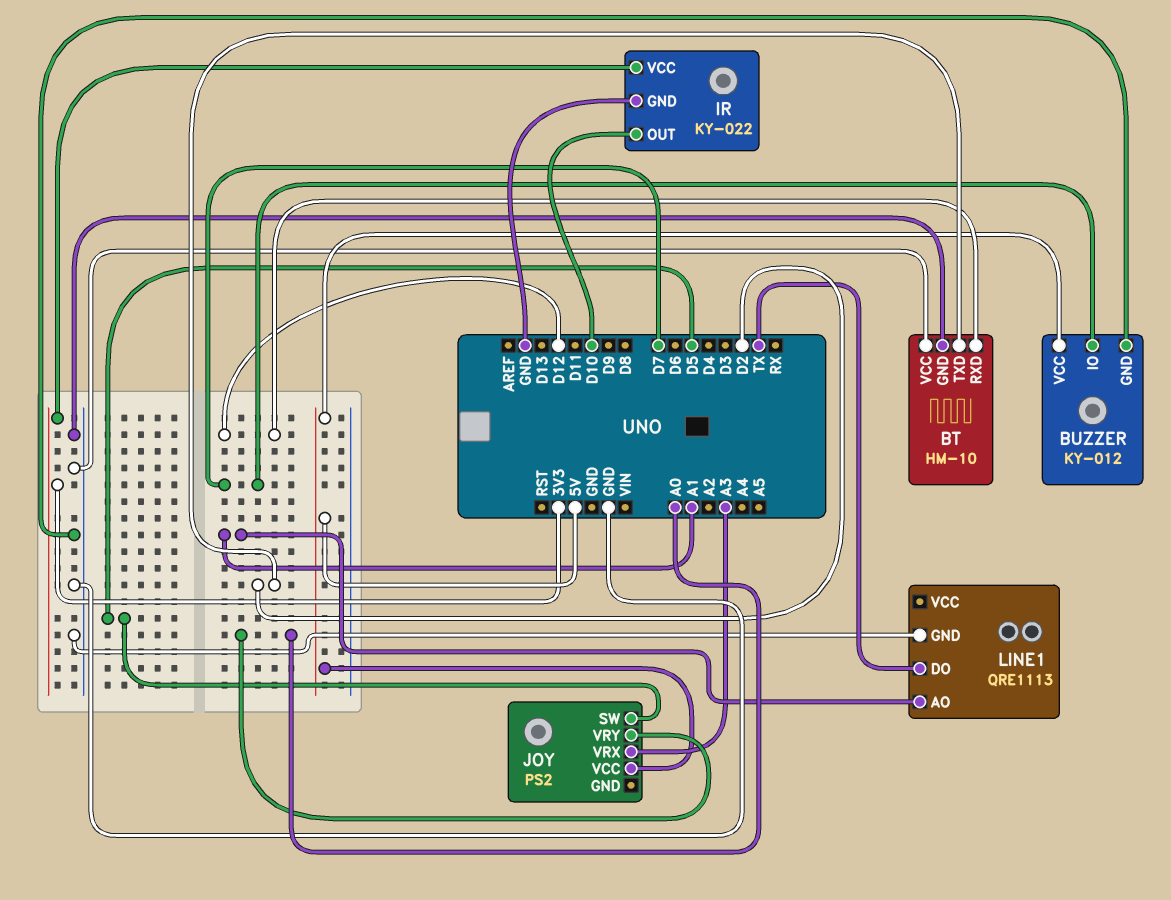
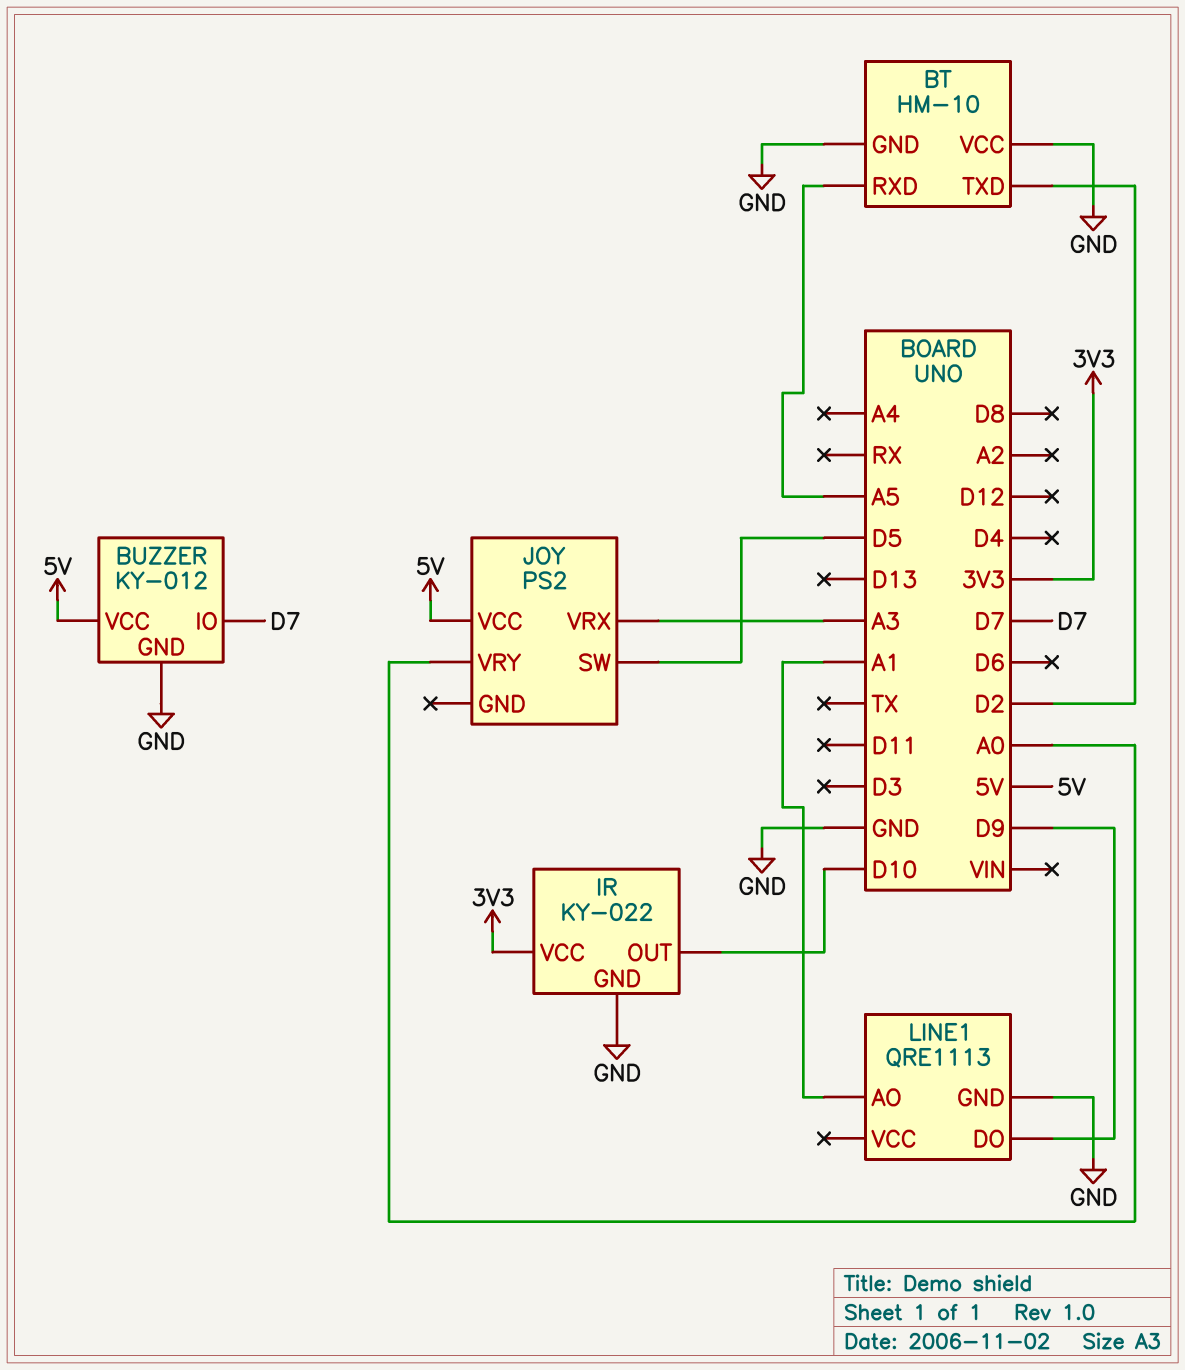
BT pin RXD: D12 -> A5
LINE1 pin DO: TX -> D9

